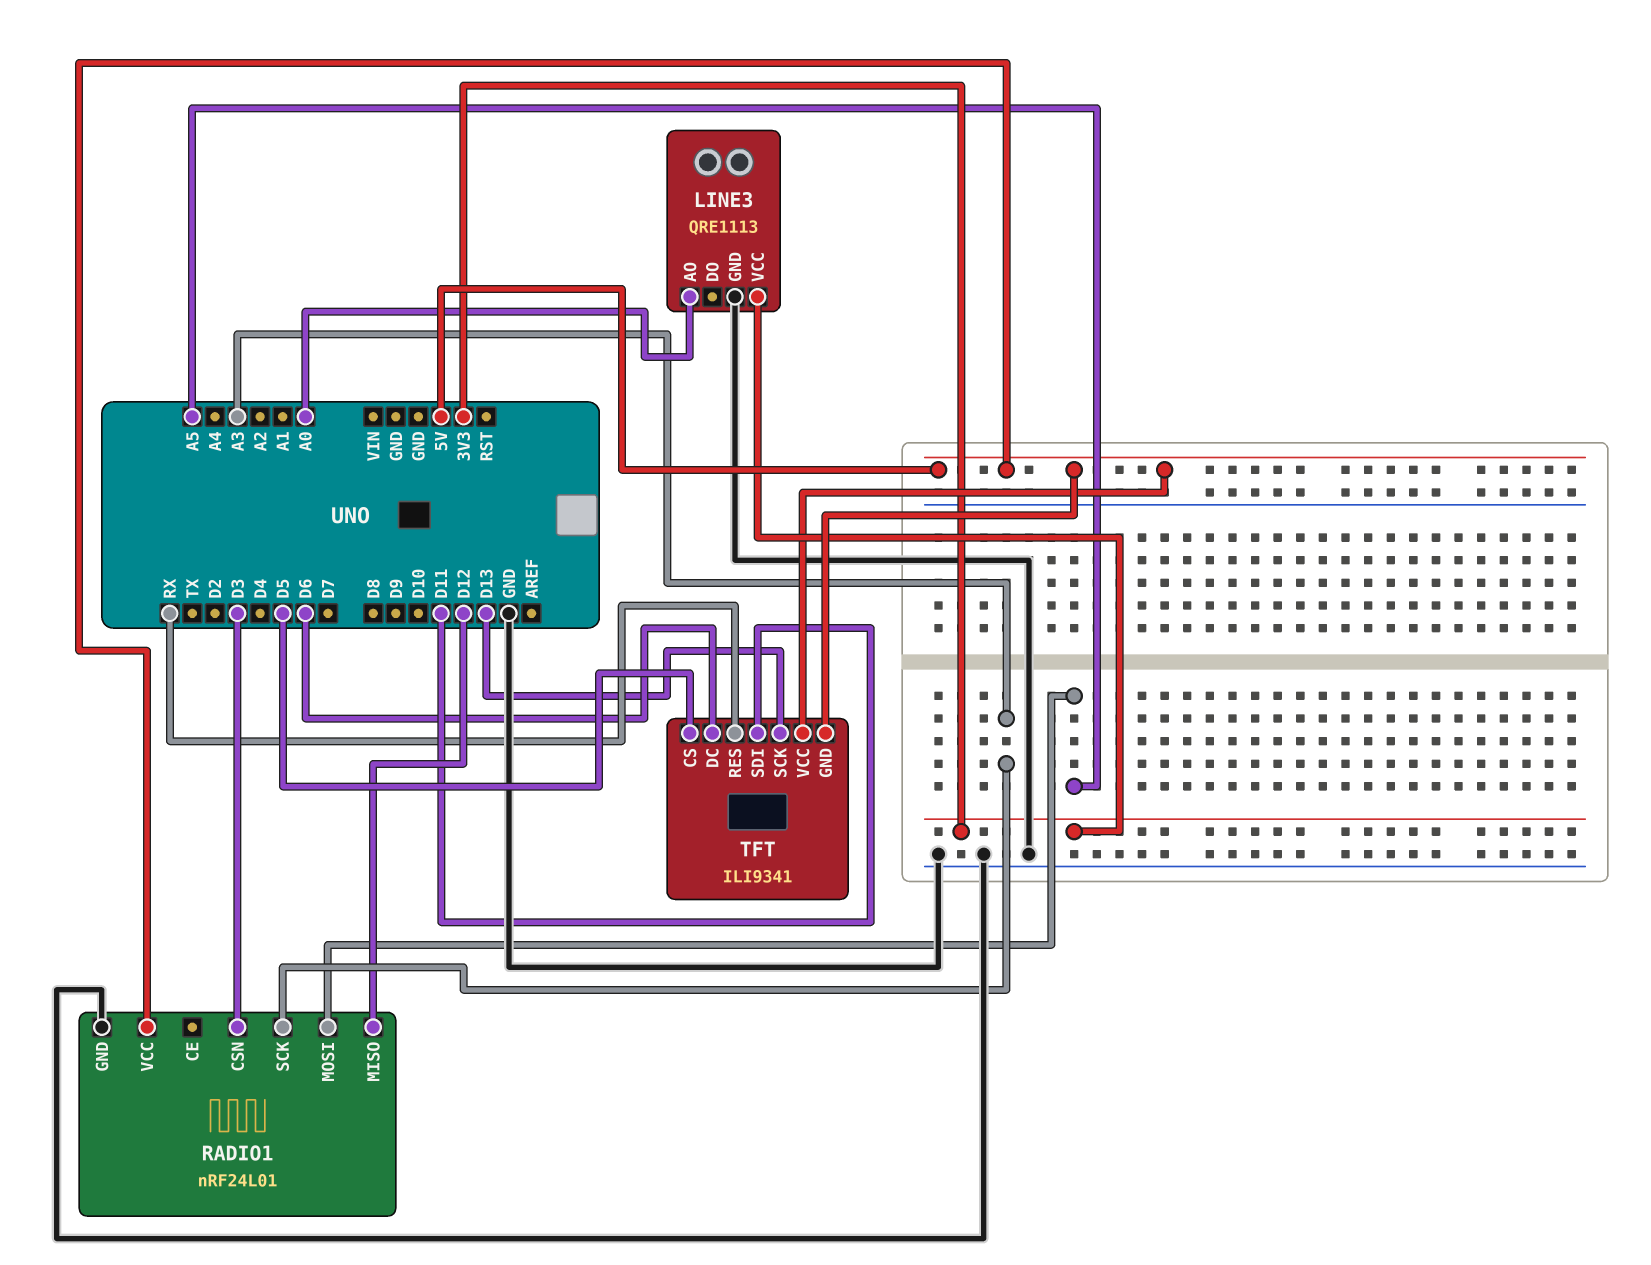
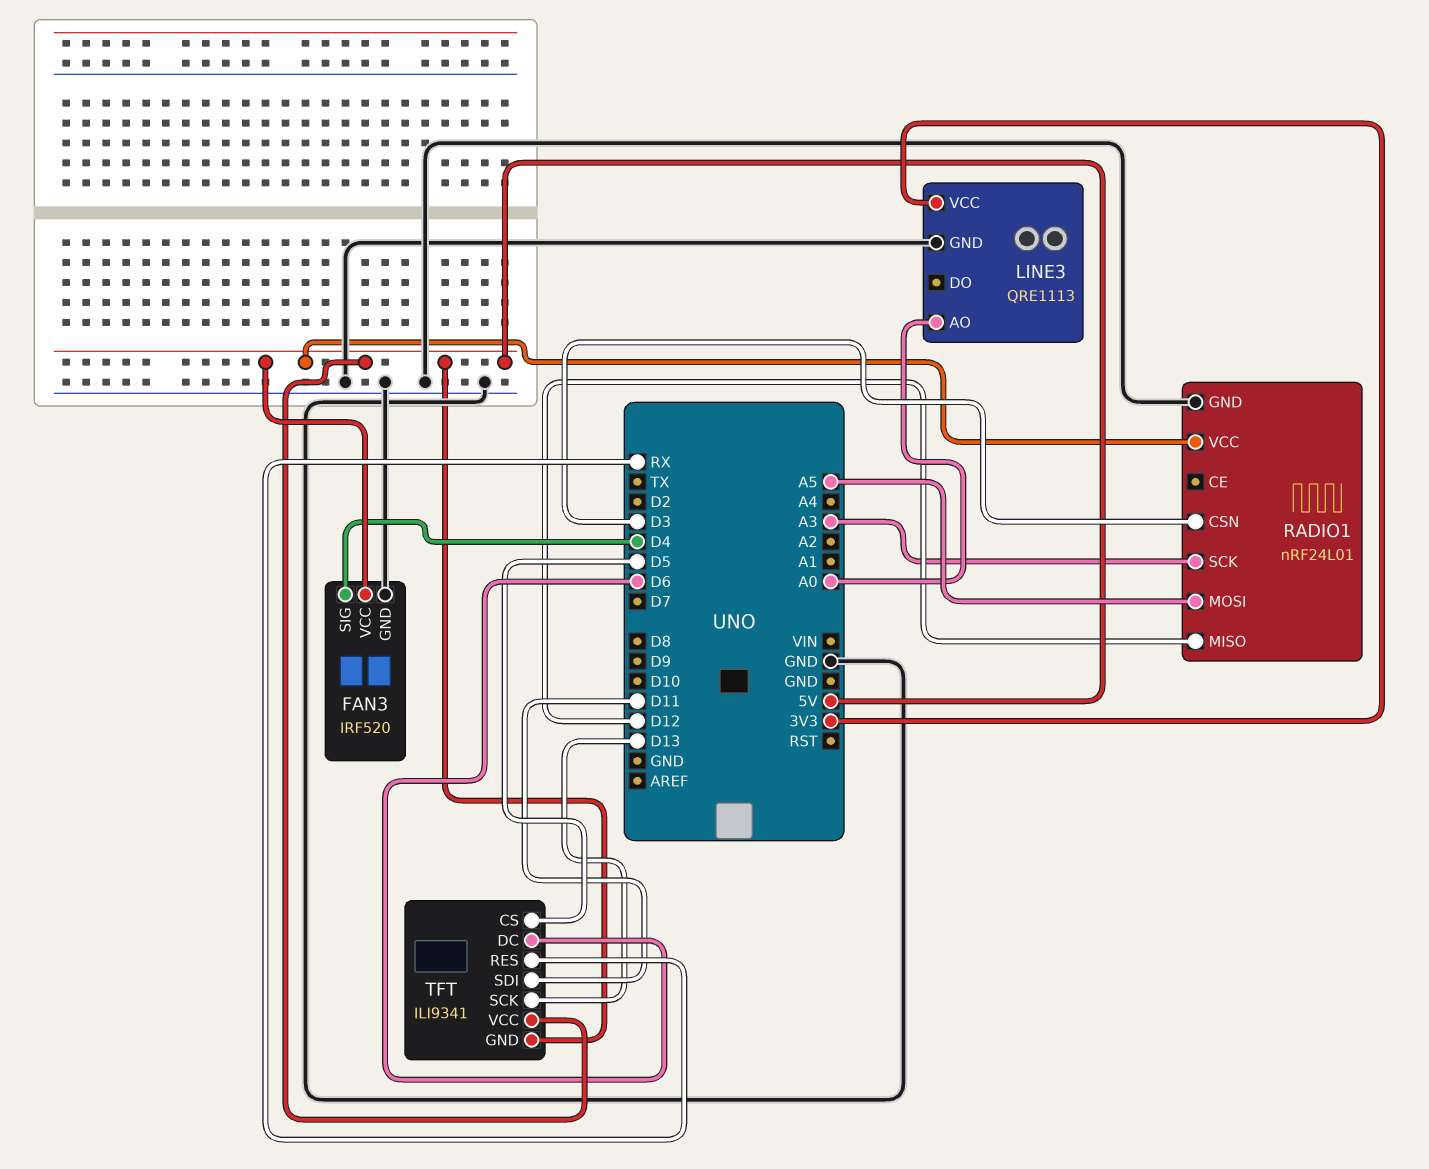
FAN3: none -> IRF520
FAN3 pin GND: none -> GND
FAN3 pin SIG: none -> D4
FAN3 pin VCC: none -> 5V

